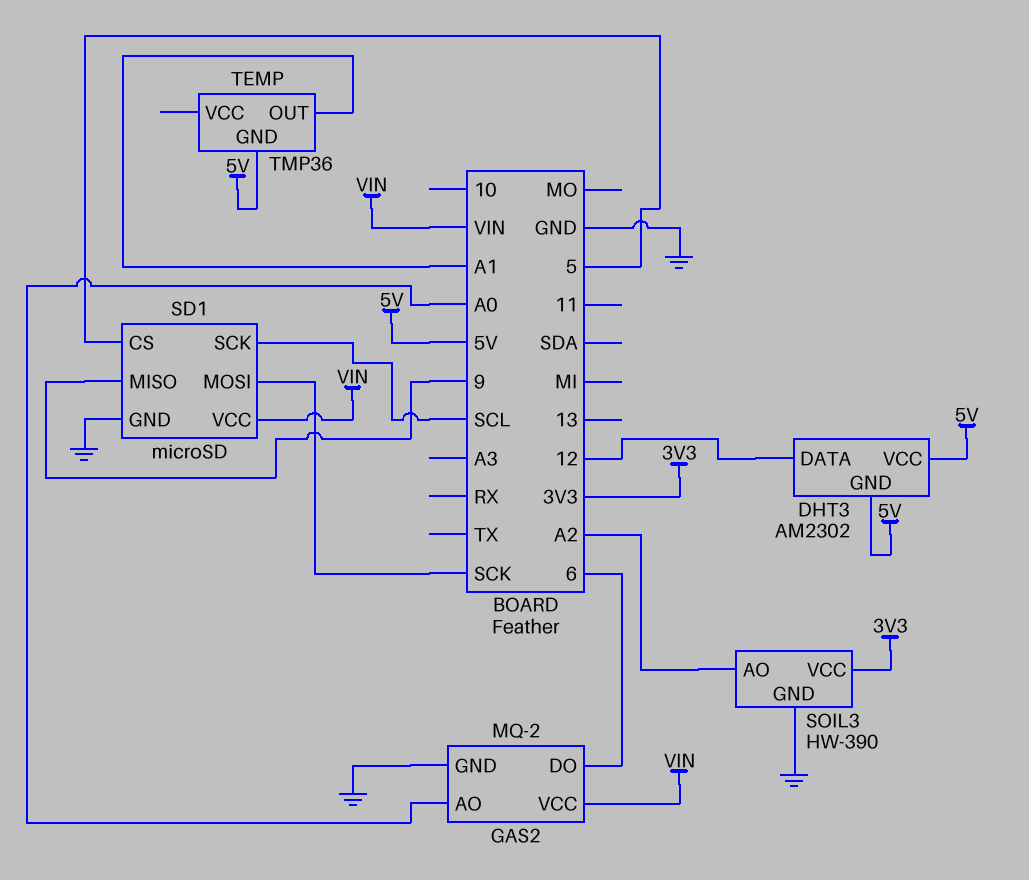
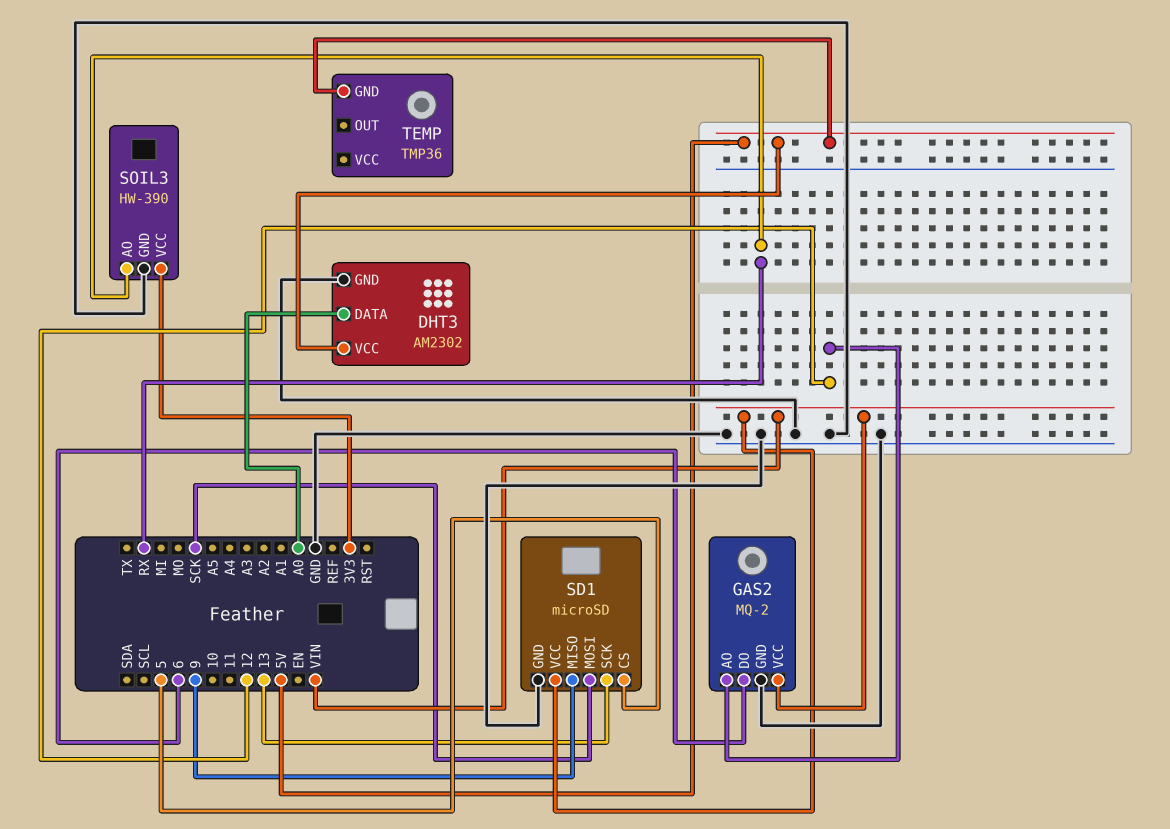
DHT3 pin DATA: 12 -> A0
DHT3 pin GND: 5V -> GND
GAS2 pin AO: A0 -> 12
SD1 pin SCK: SCL -> 13
SOIL3 pin AO: A2 -> RX
TEMP pin OUT: A1 -> none

